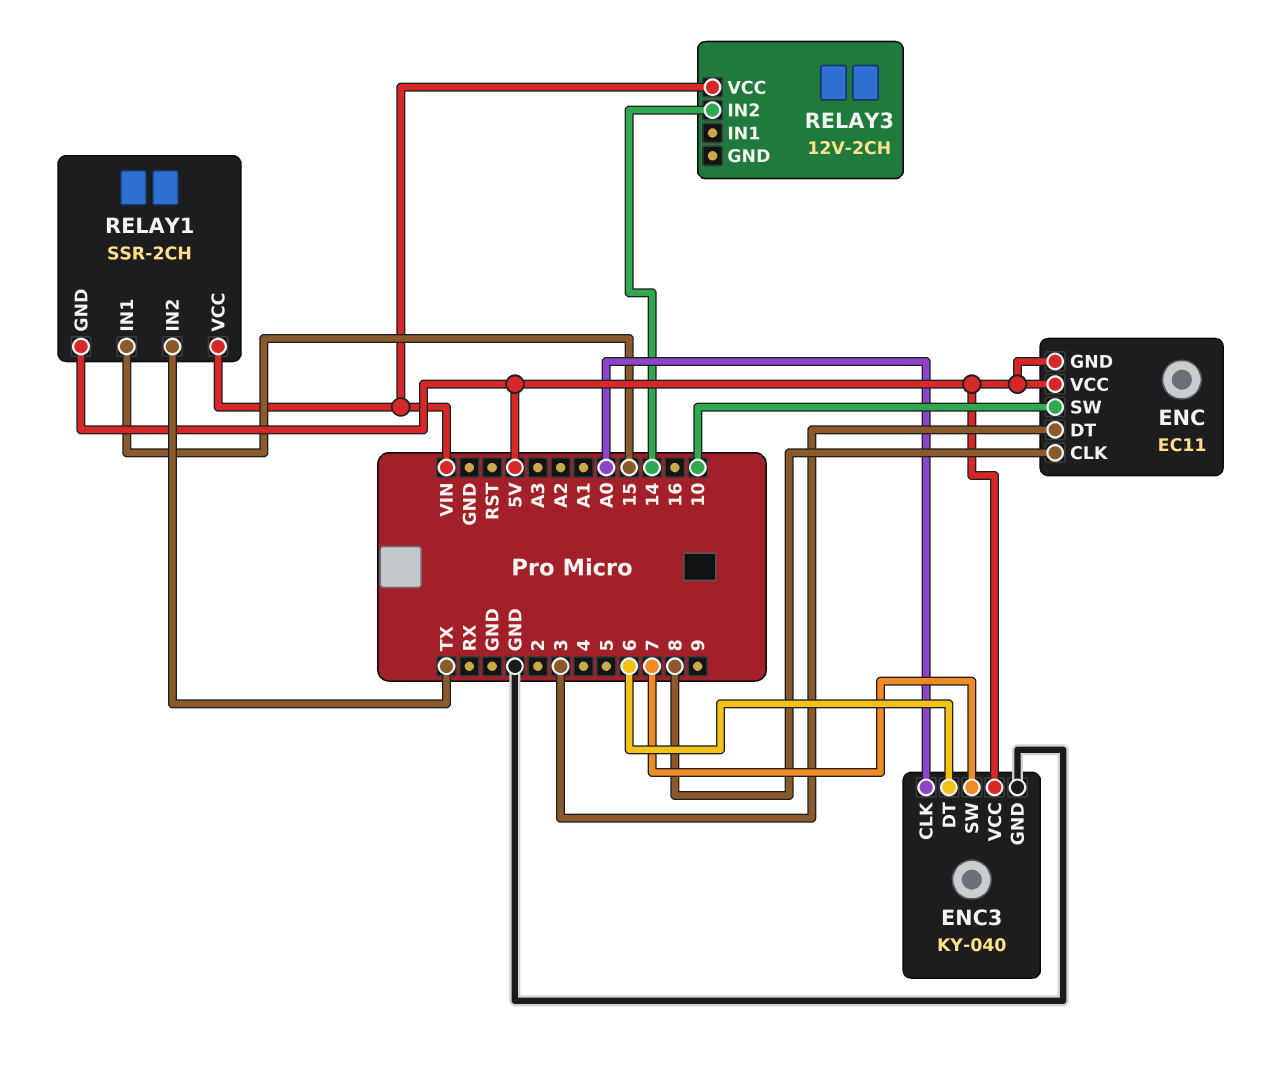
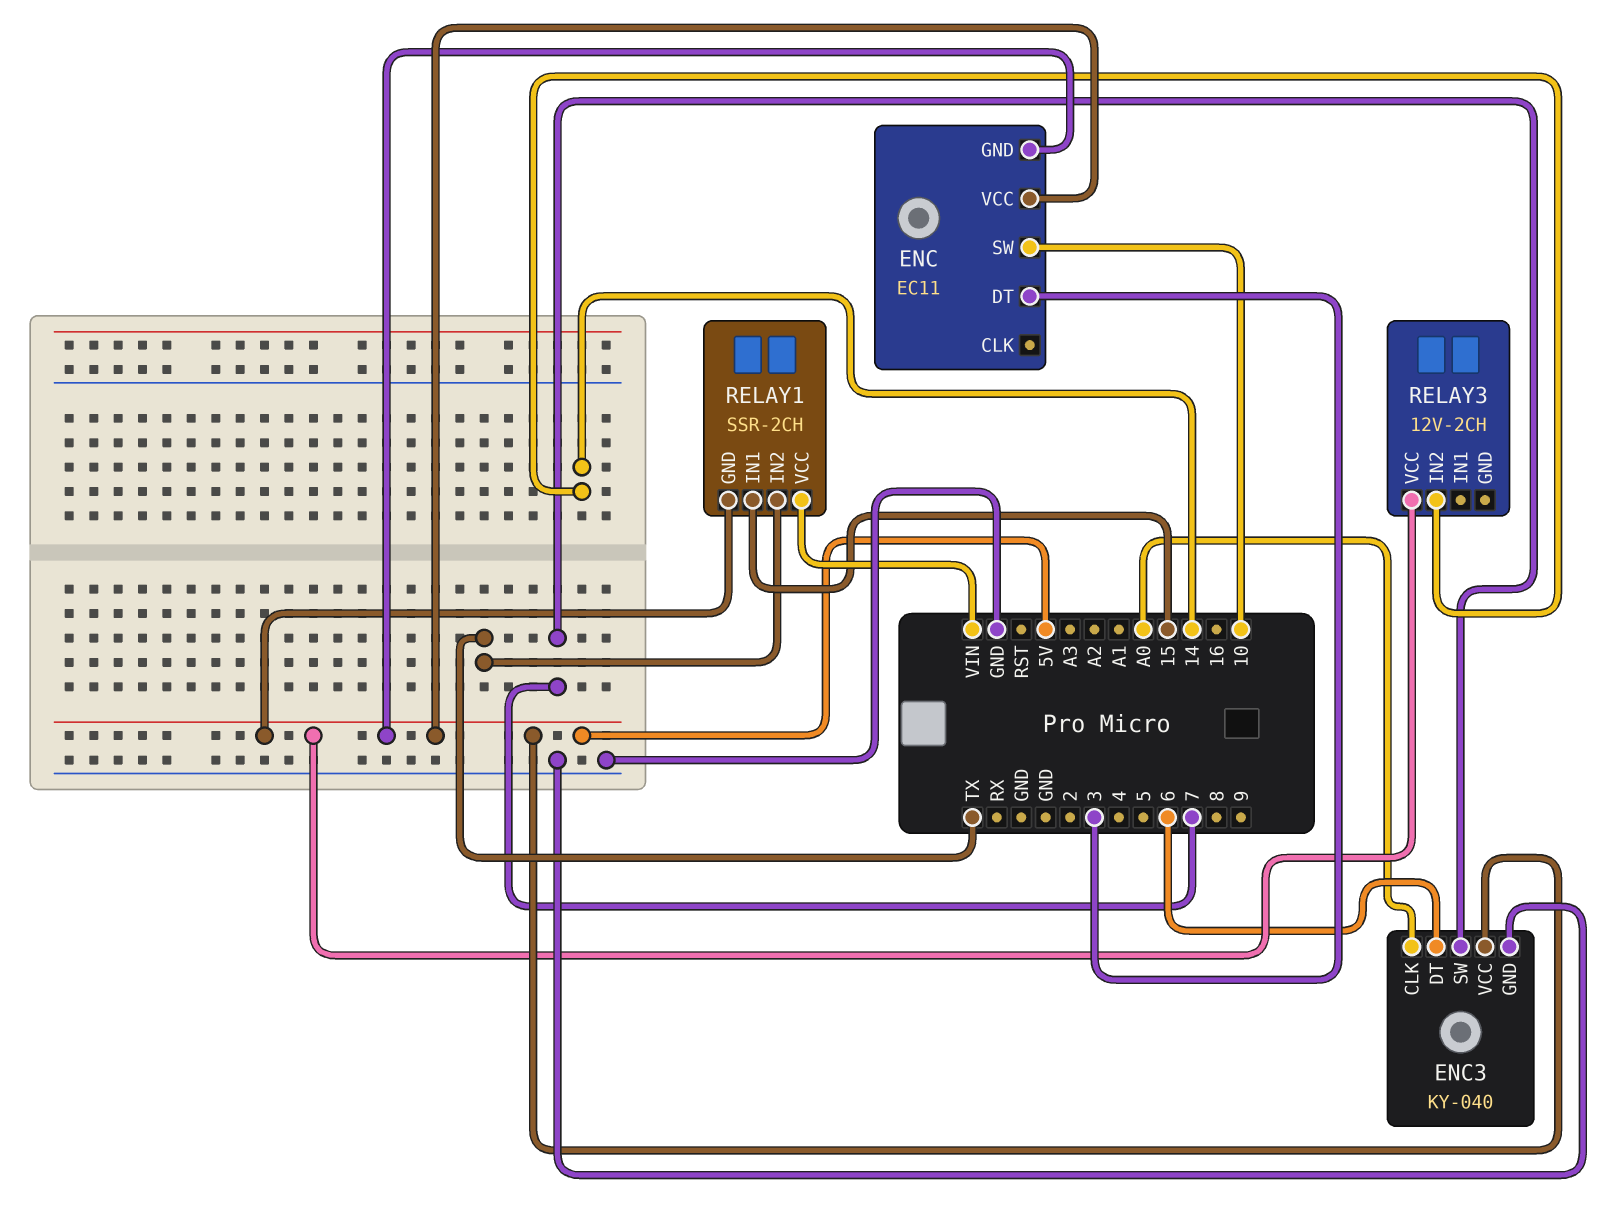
ENC pin CLK: 8 -> none
RELAY3 pin VCC: VIN -> 5V

